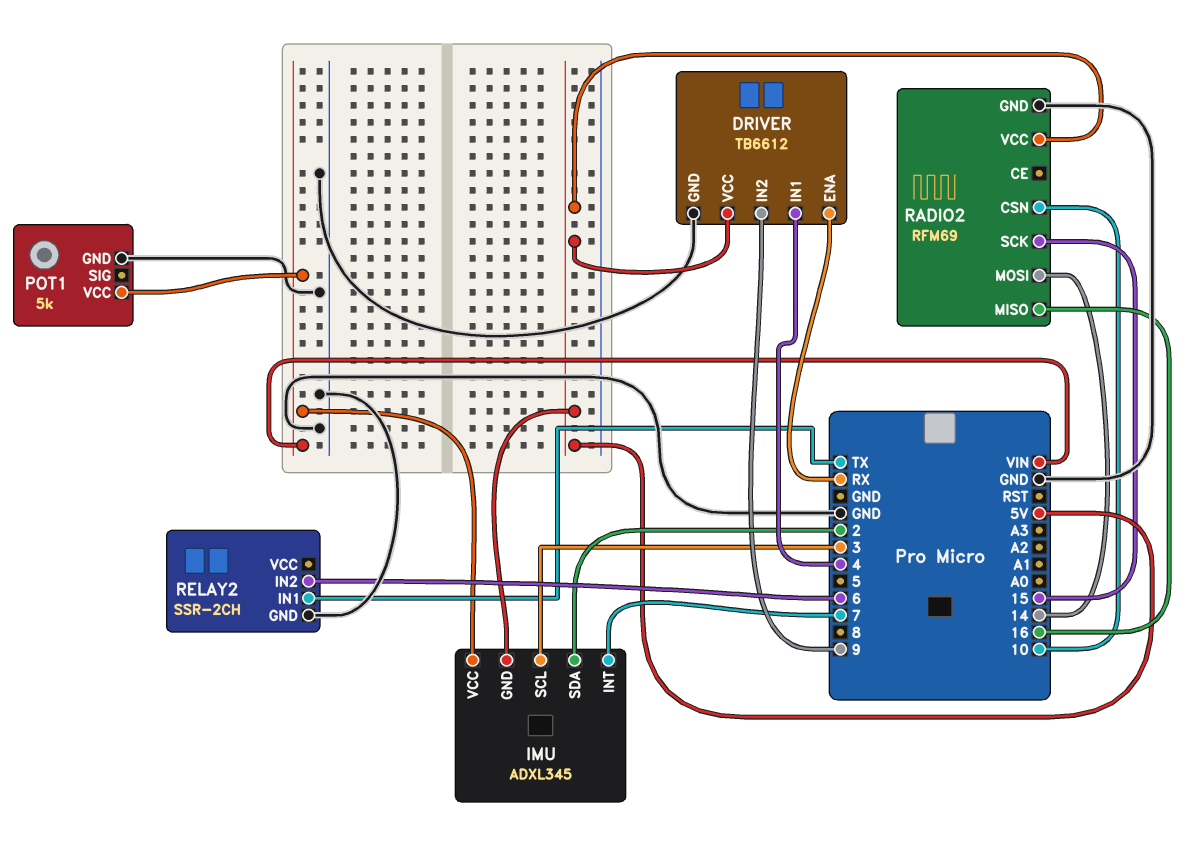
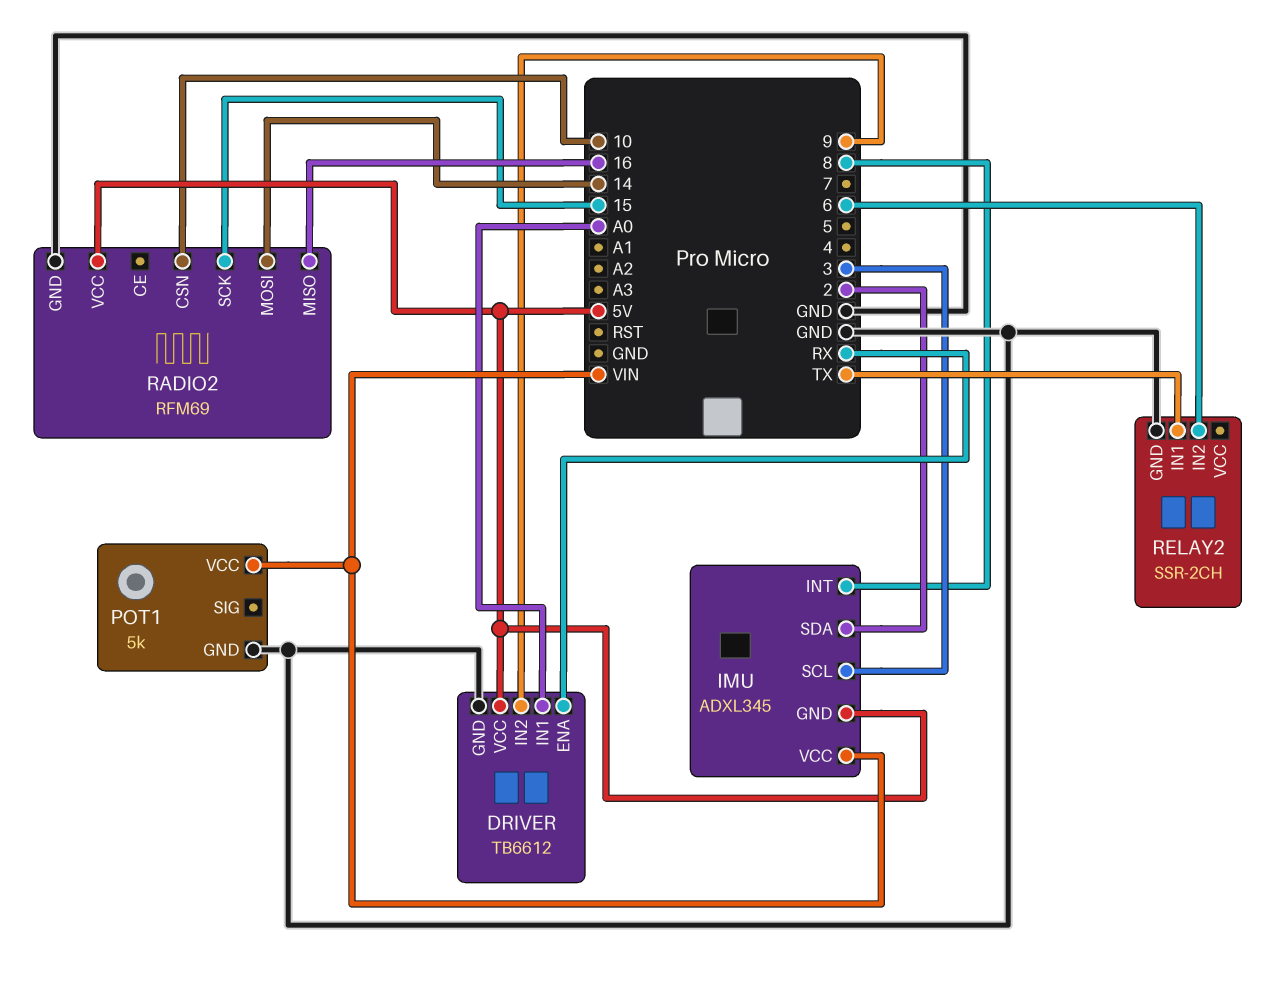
DRIVER pin IN1: 4 -> A0
IMU pin INT: 7 -> 8

